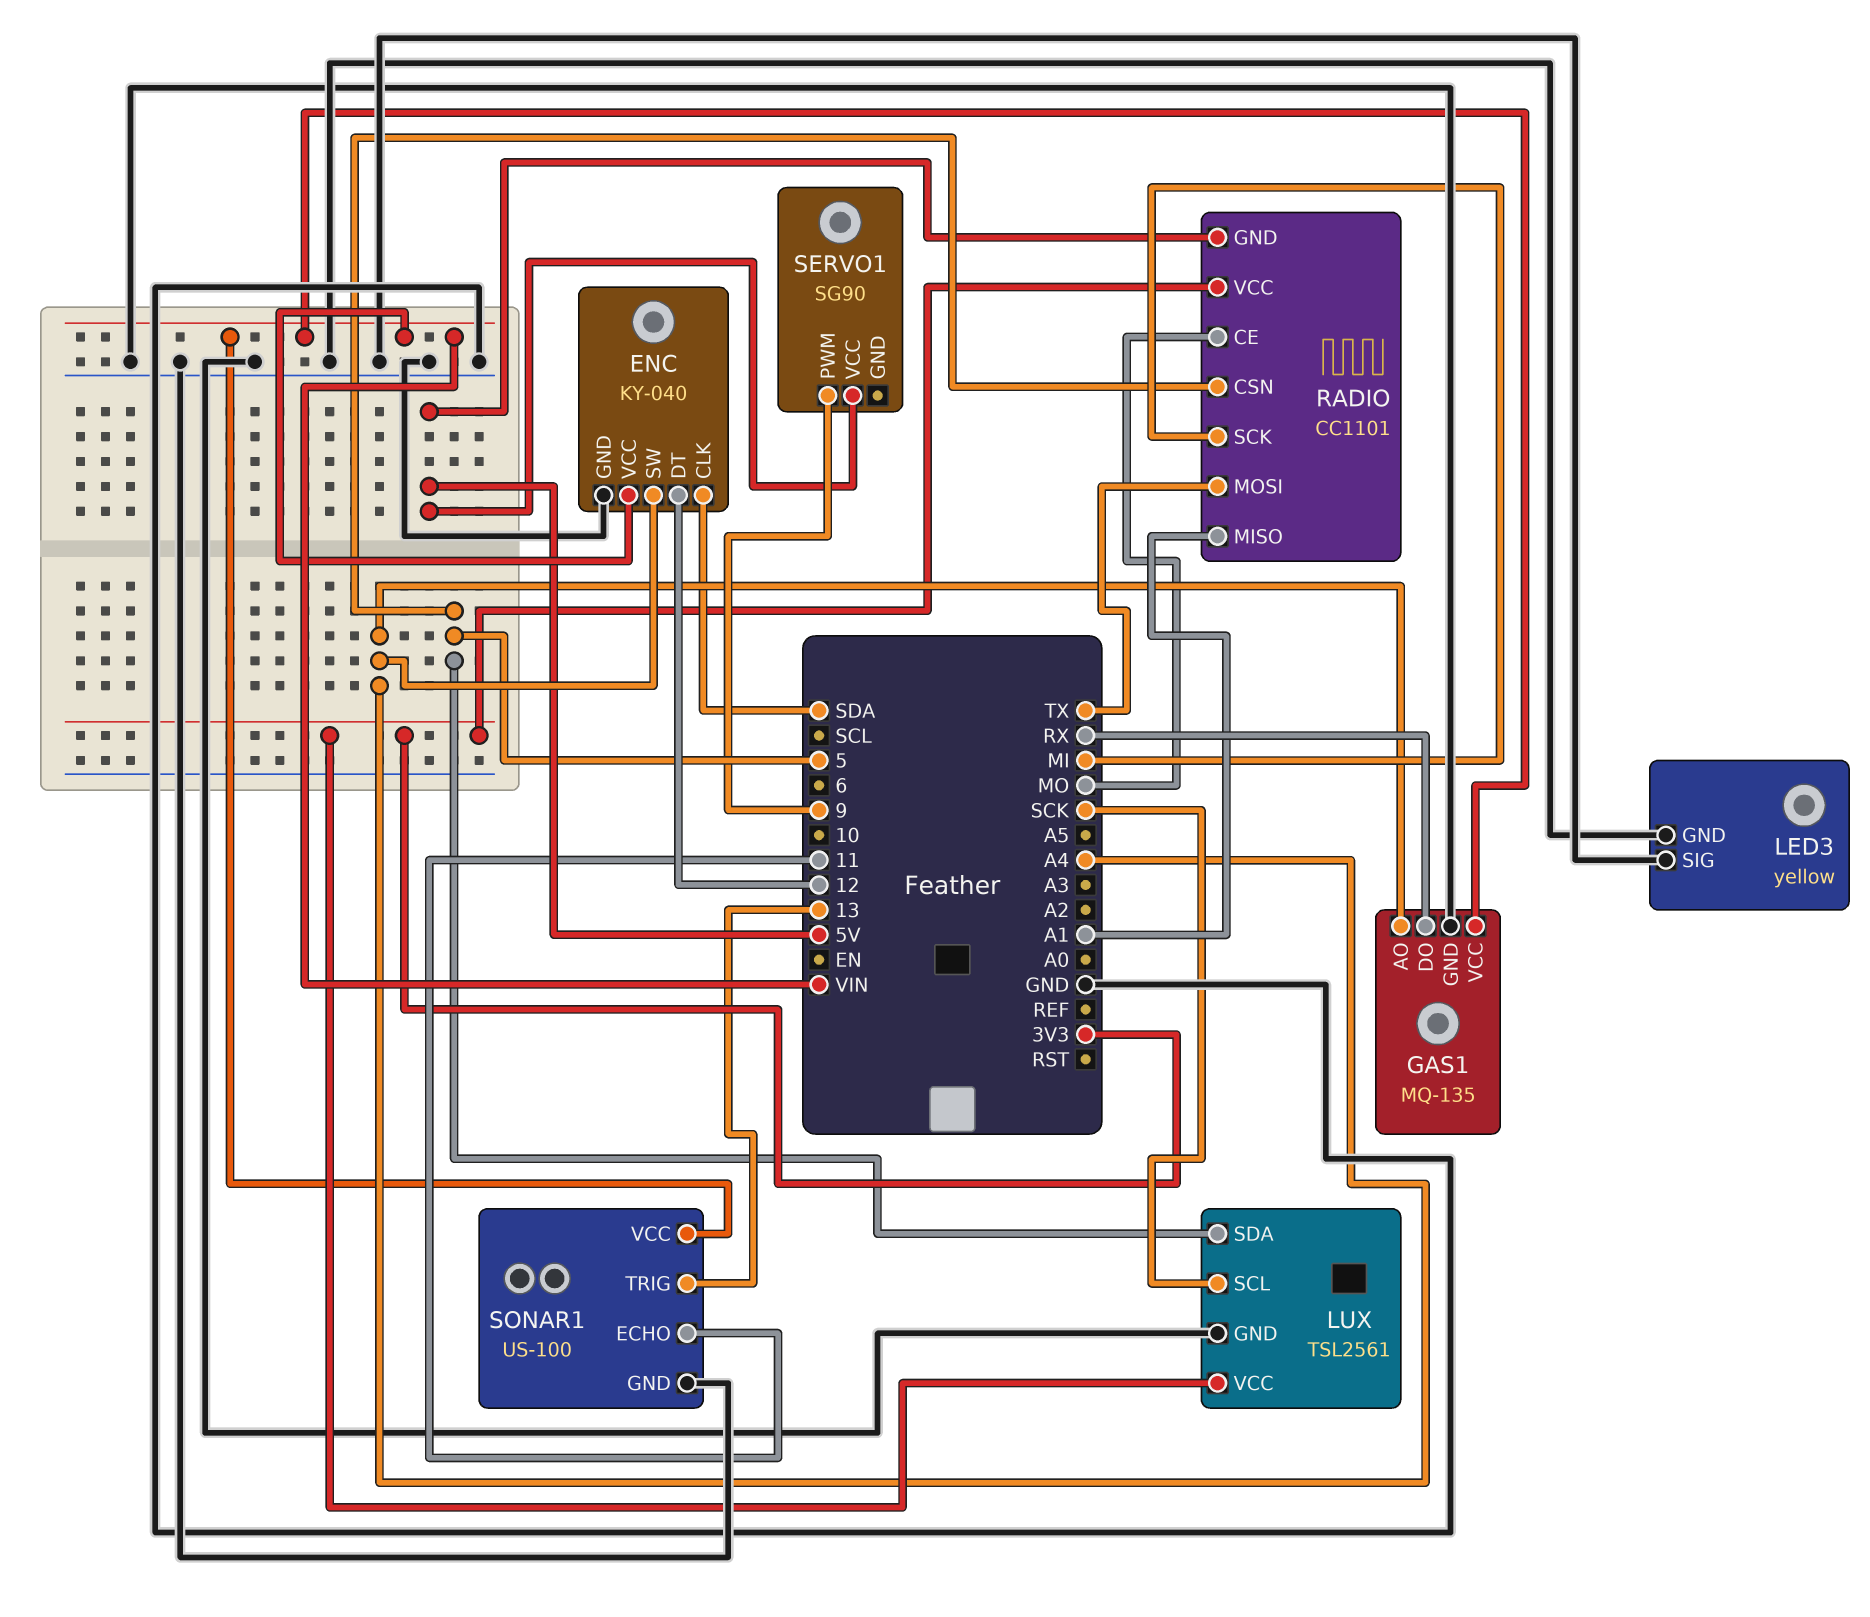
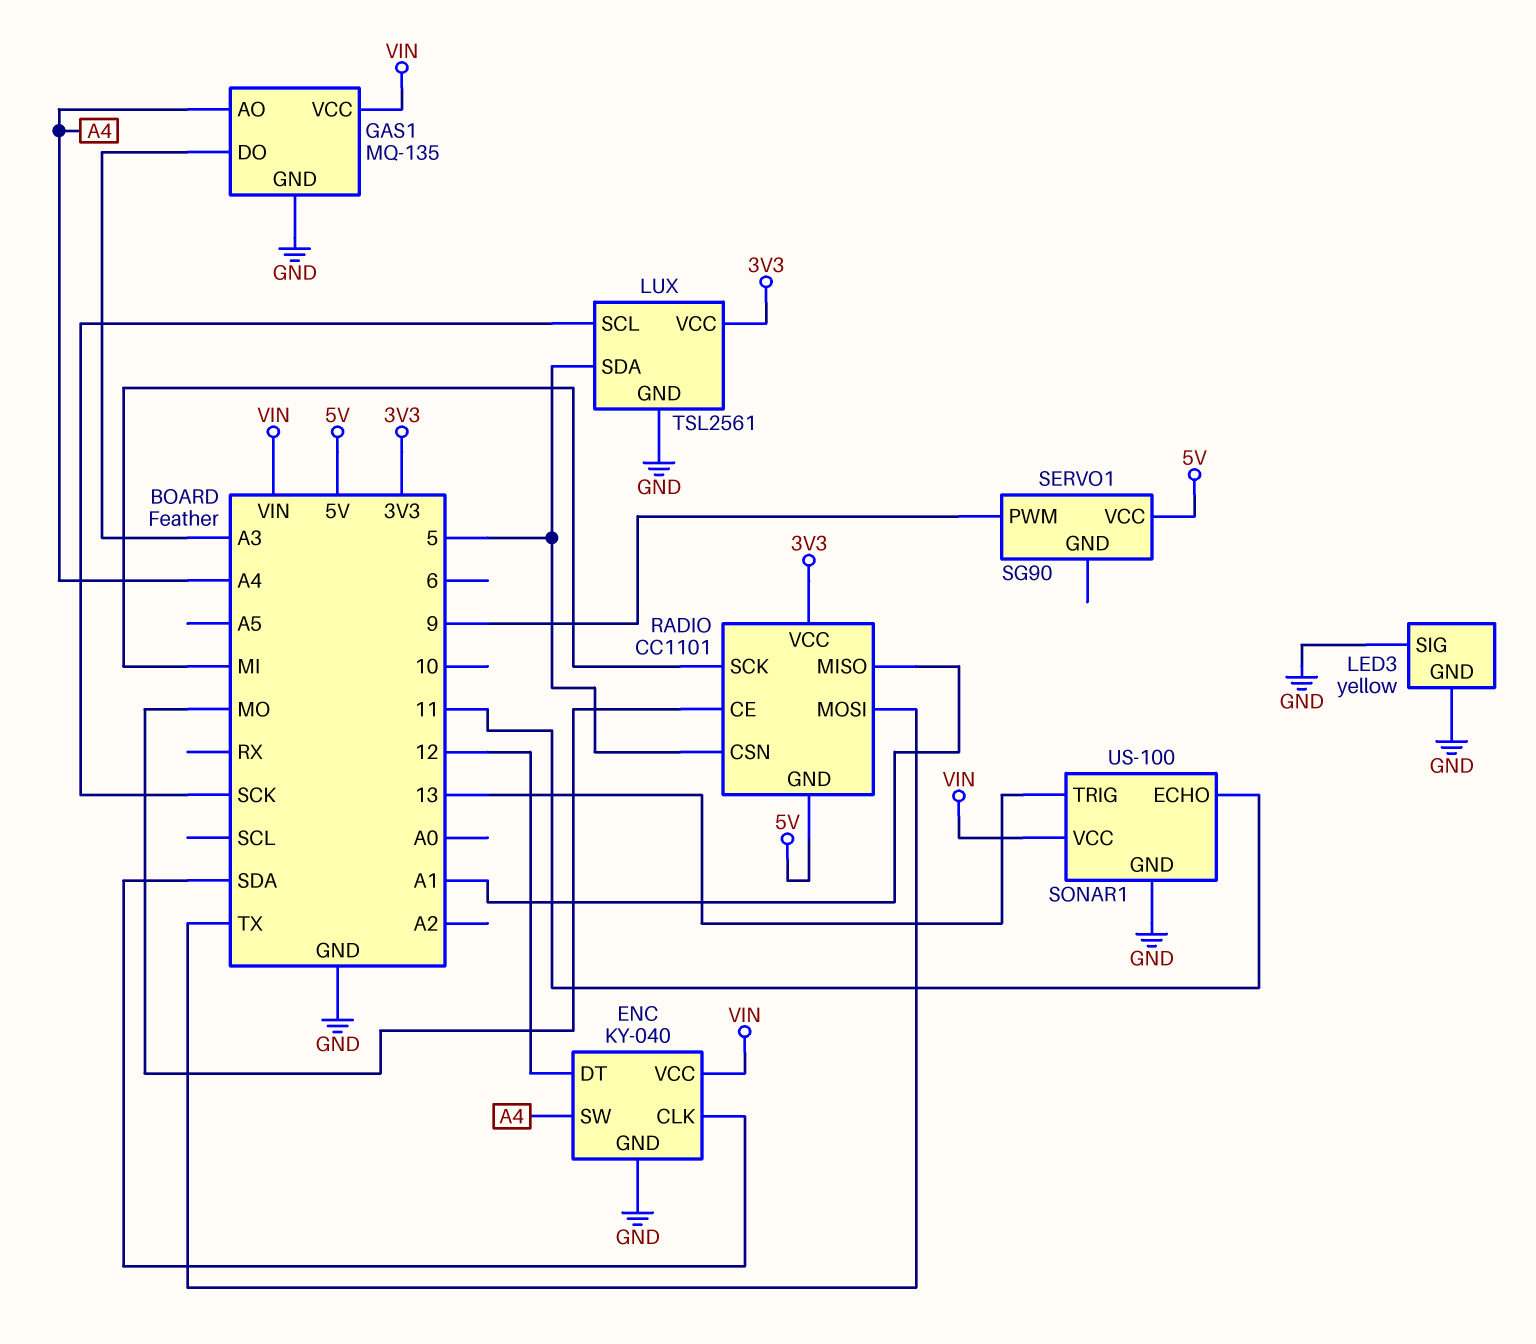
GAS1 pin DO: RX -> A3

